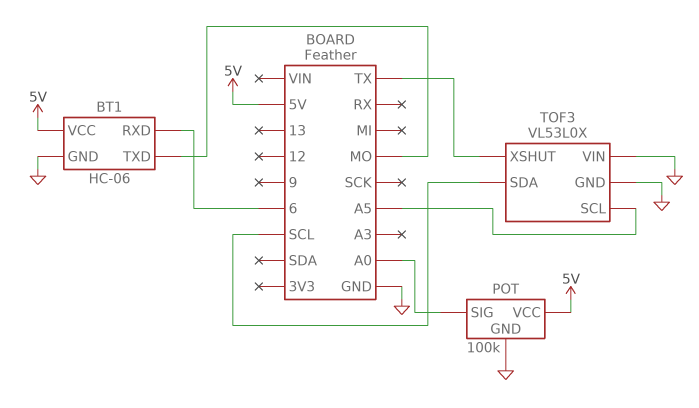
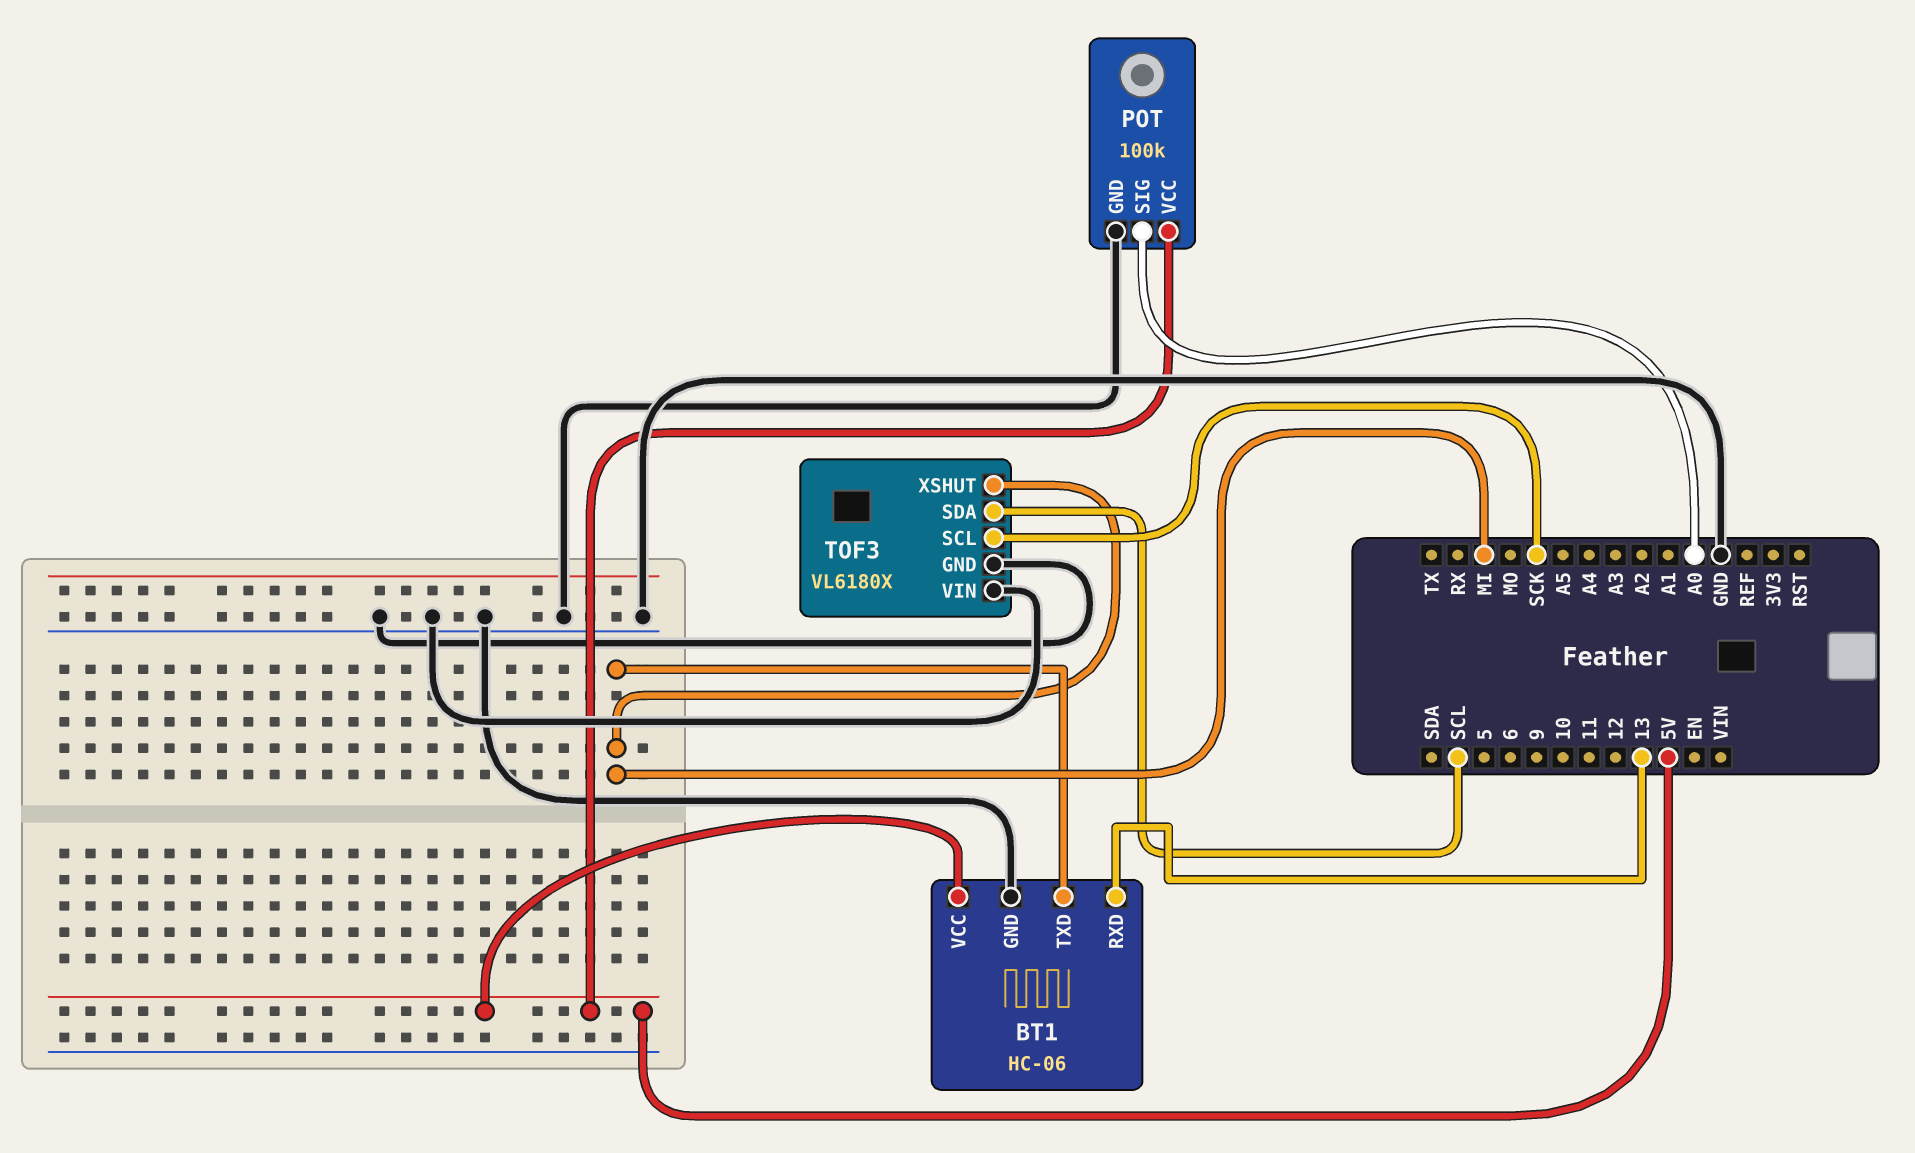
BT1 pin RXD: 6 -> 13
BT1 pin TXD: MO -> MI
TOF3: VL53L0X -> VL6180X
TOF3 pin SCL: A5 -> SCK
TOF3 pin XSHUT: TX -> MI

